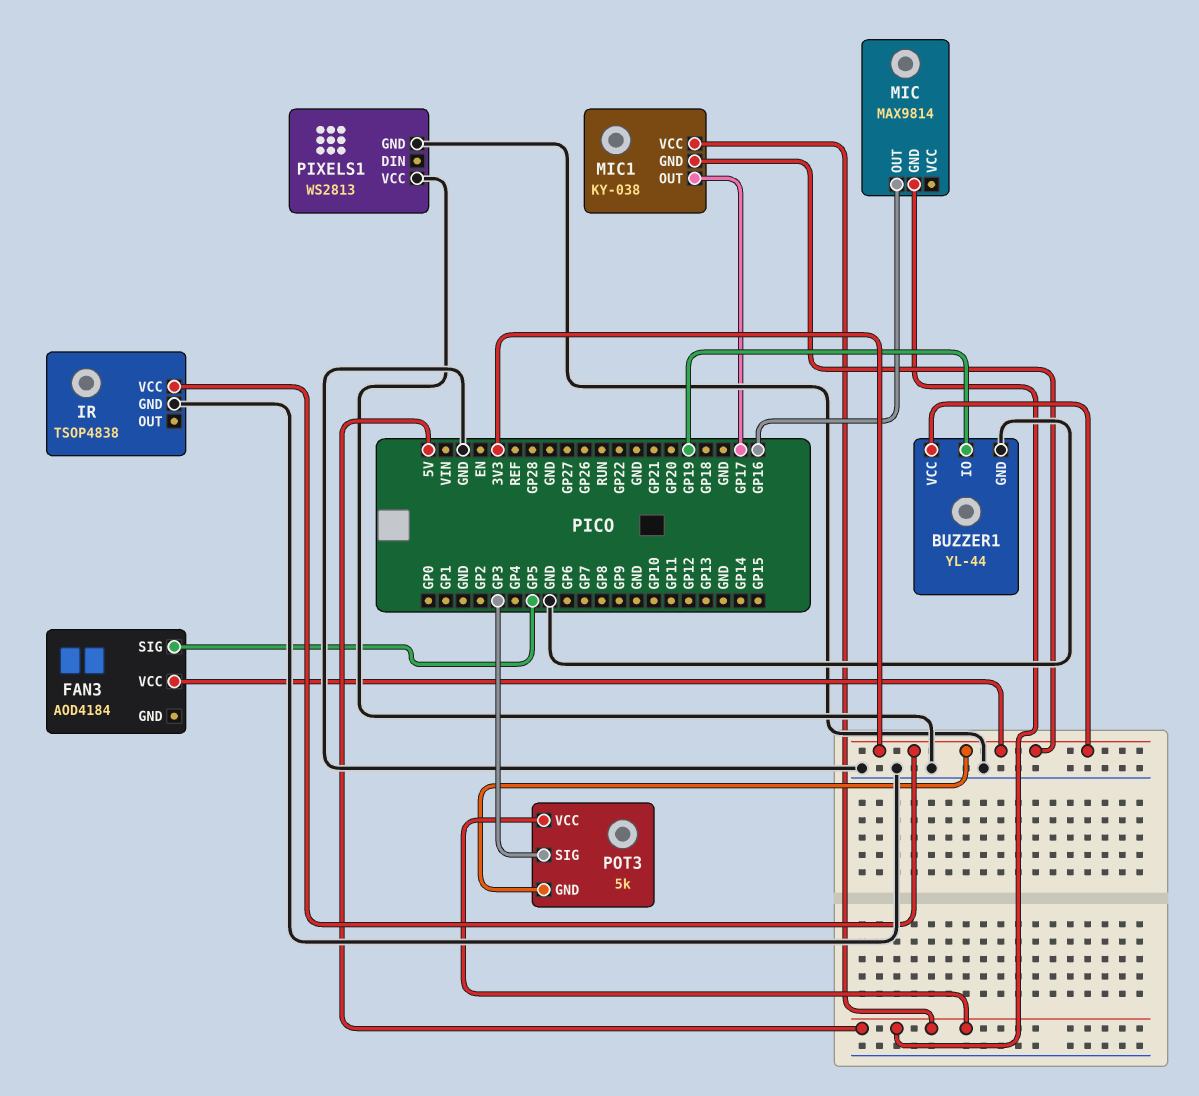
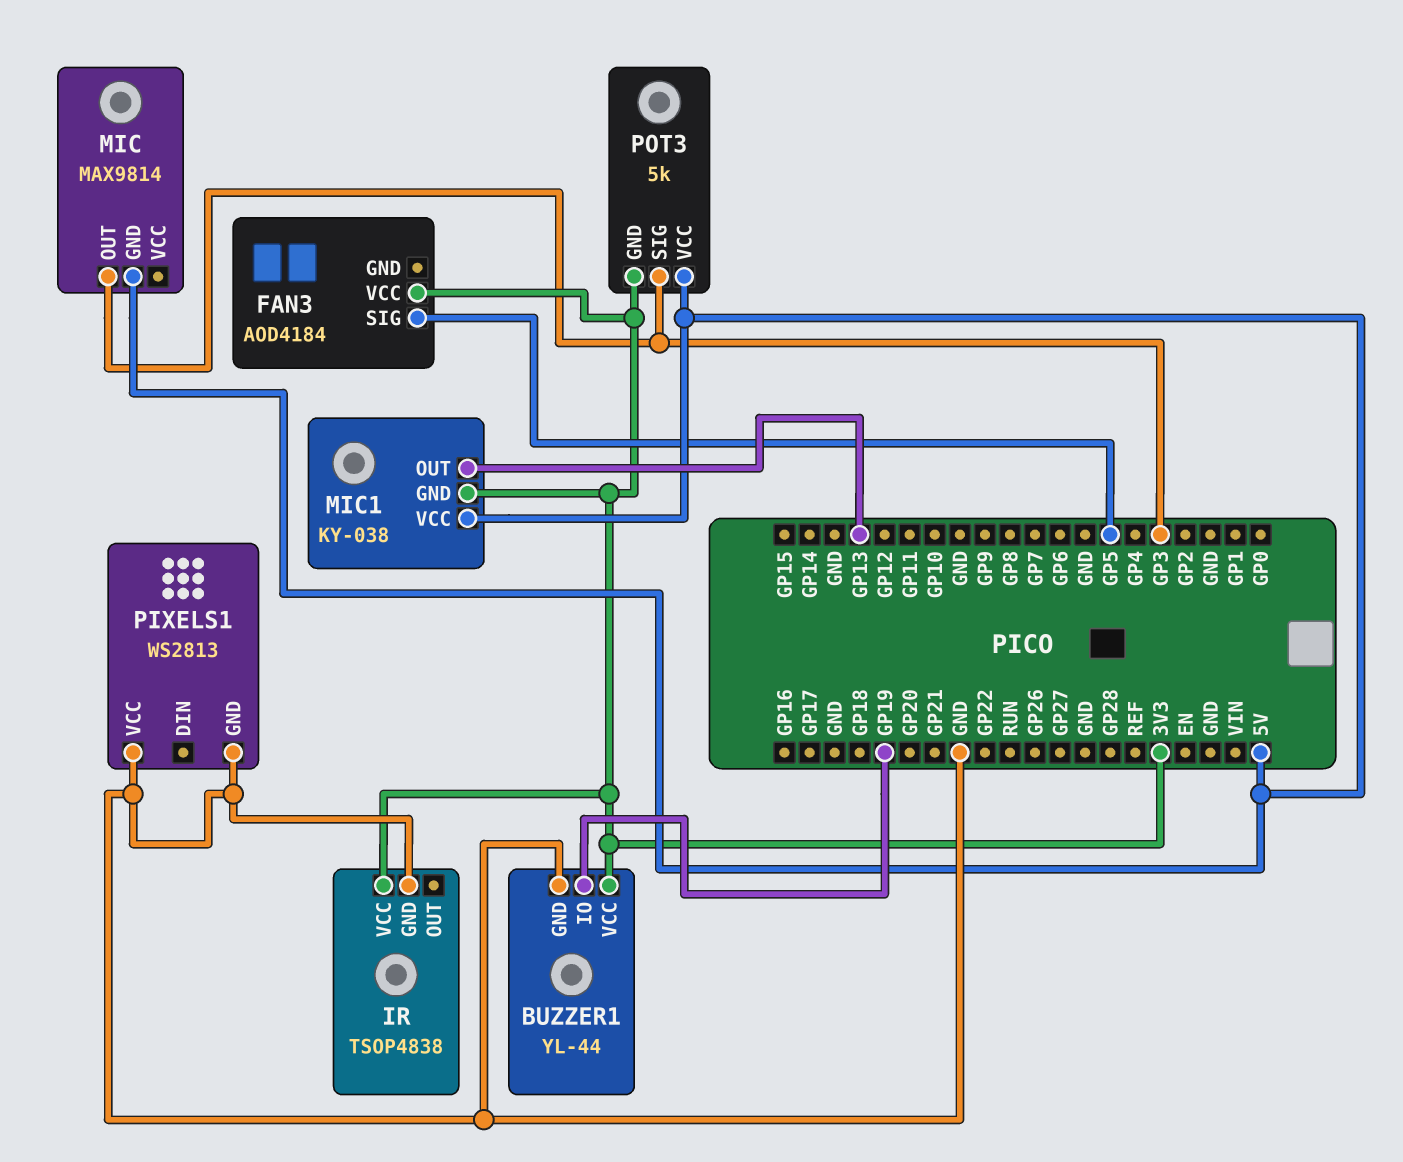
MIC pin OUT: GP16 -> GP3
MIC1 pin OUT: GP17 -> GP13

